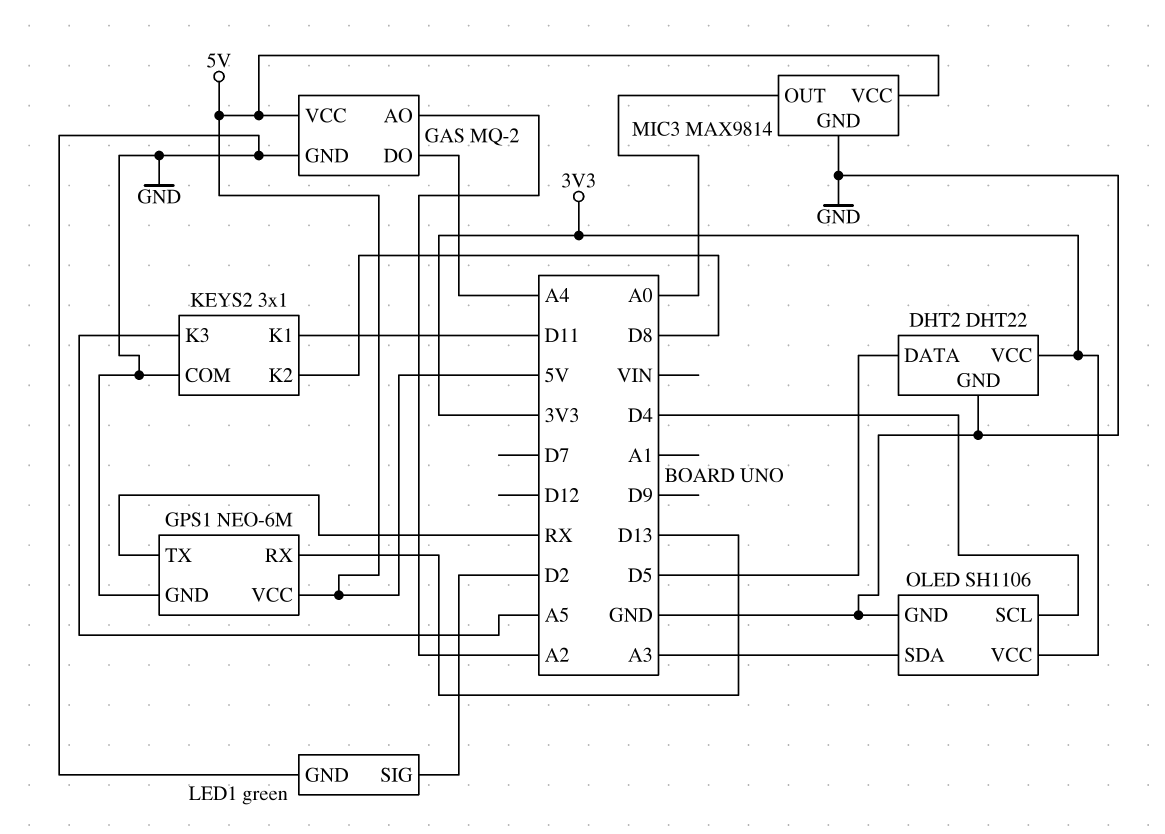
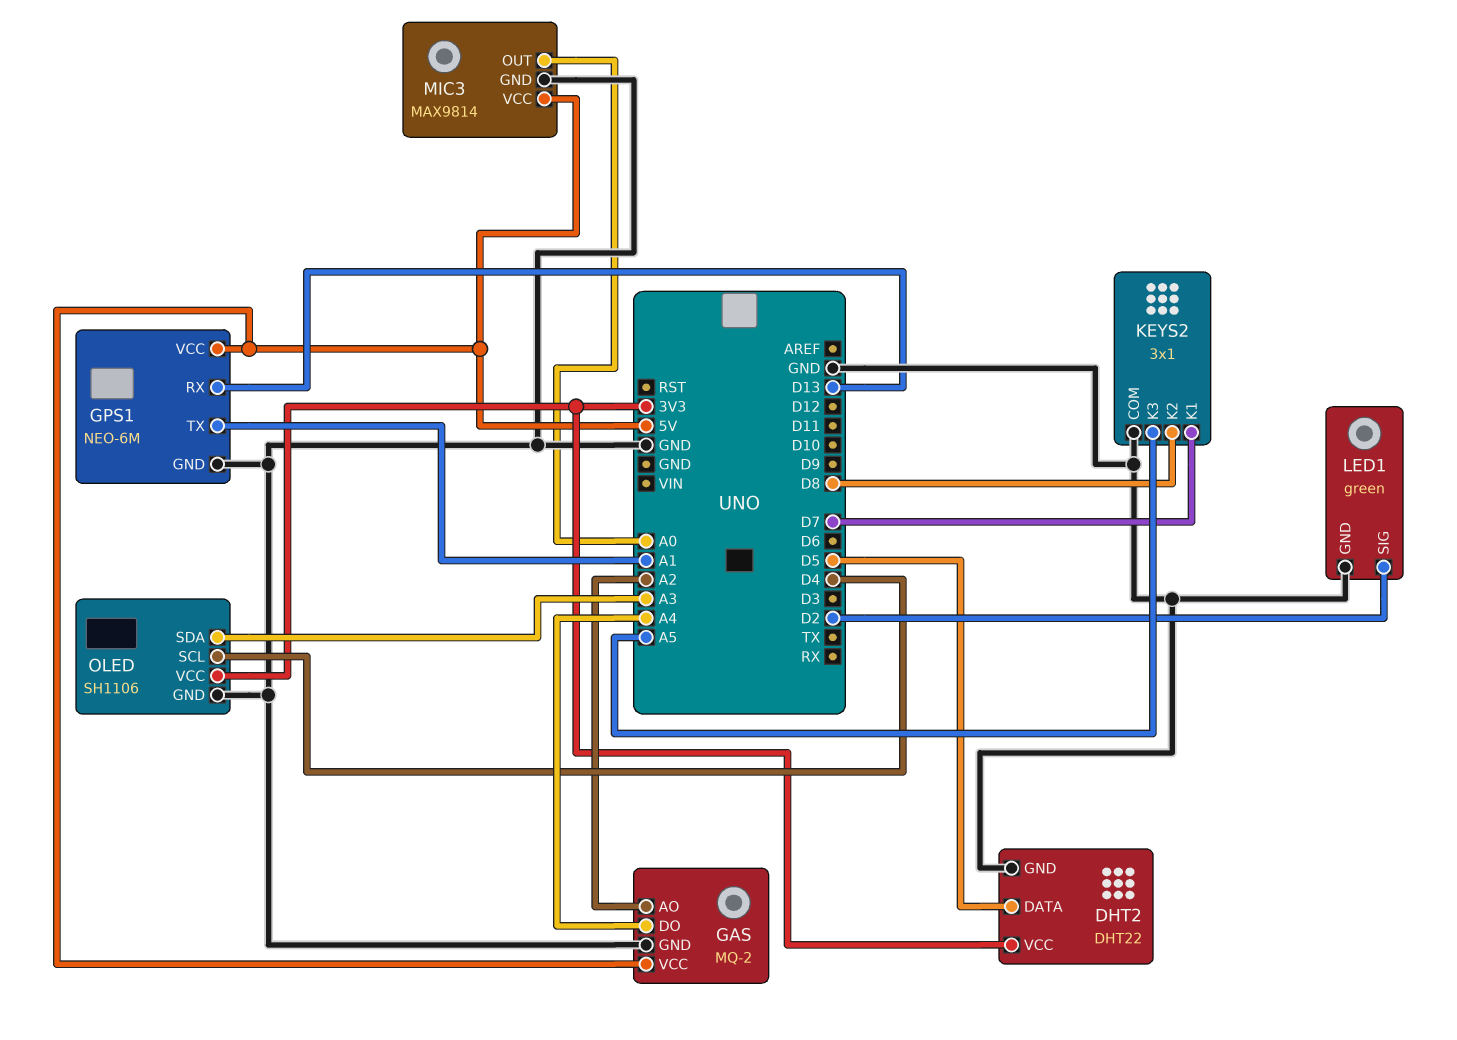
GPS1 pin TX: RX -> A1
KEYS2 pin K1: D11 -> D7

